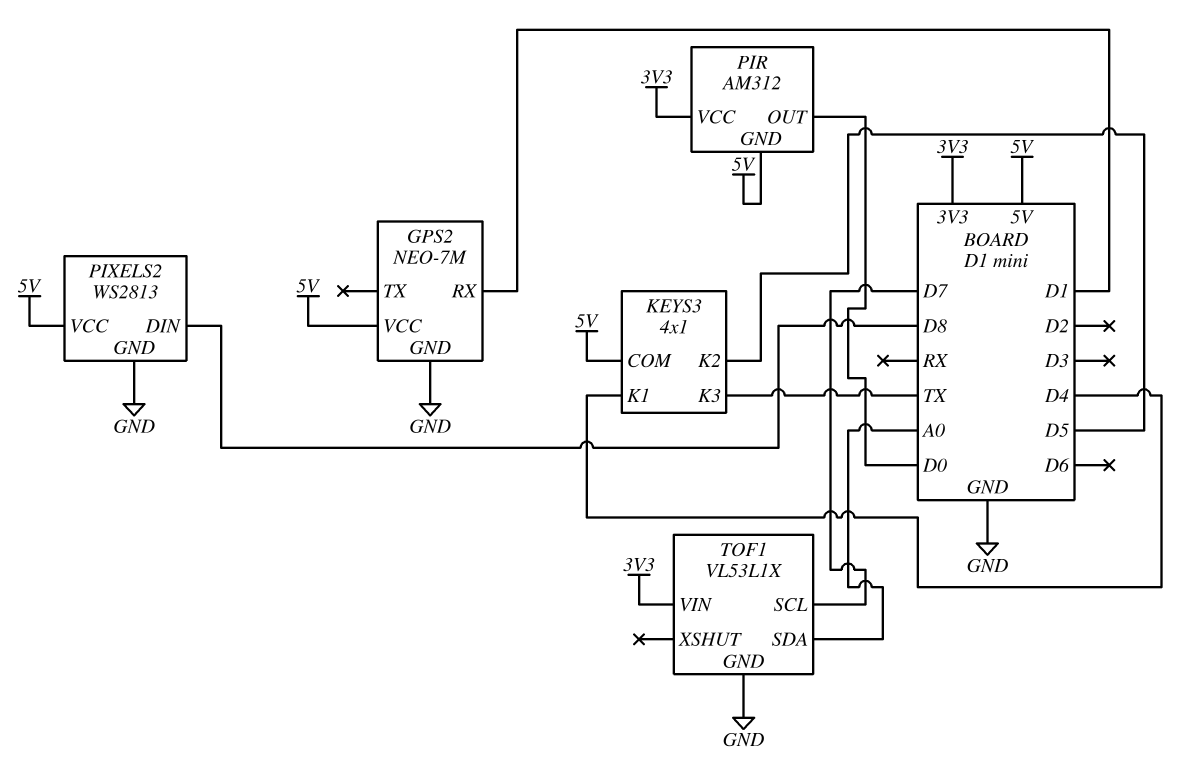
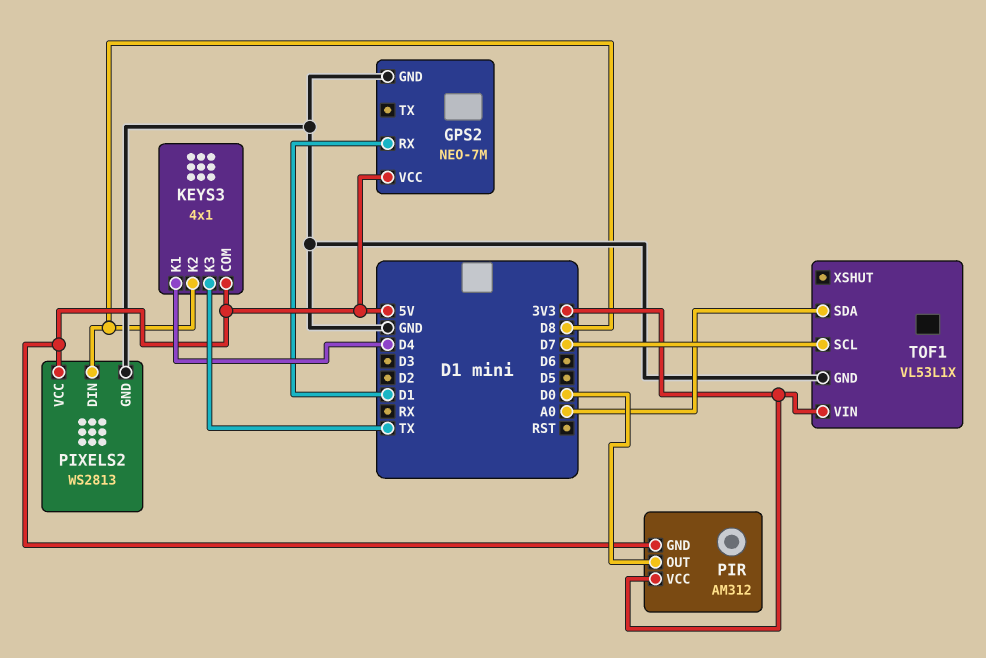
KEYS3 pin K2: D5 -> D8

